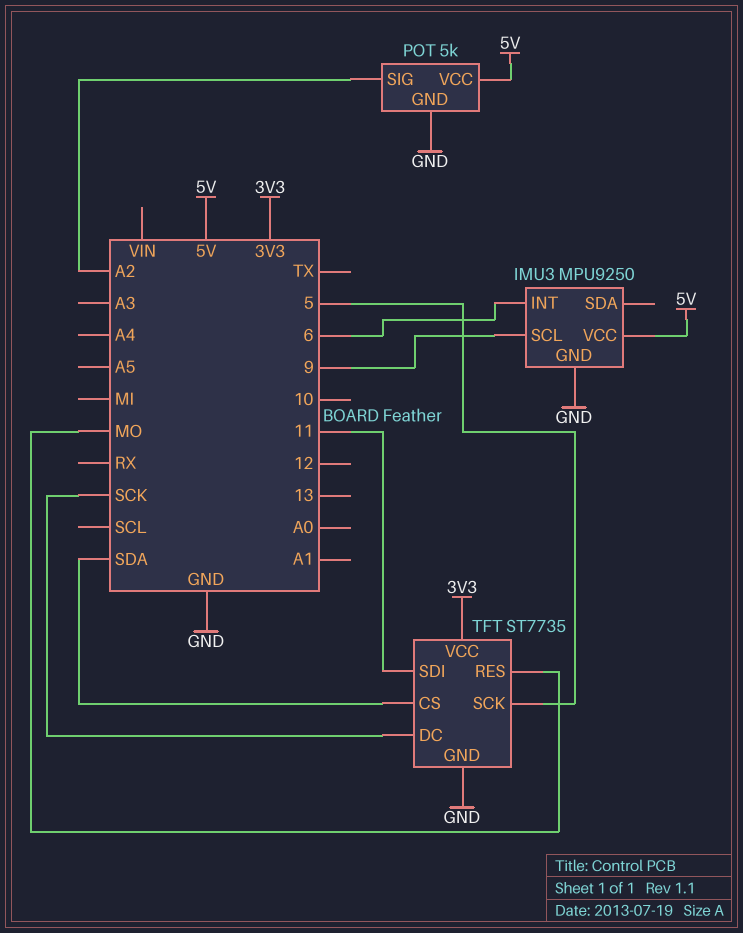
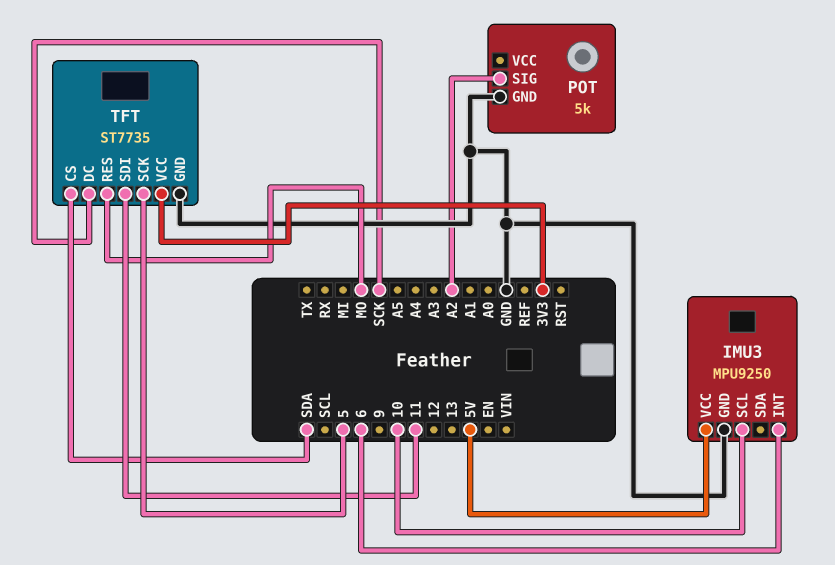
IMU3 pin SCL: 9 -> 10
POT pin VCC: 5V -> none

